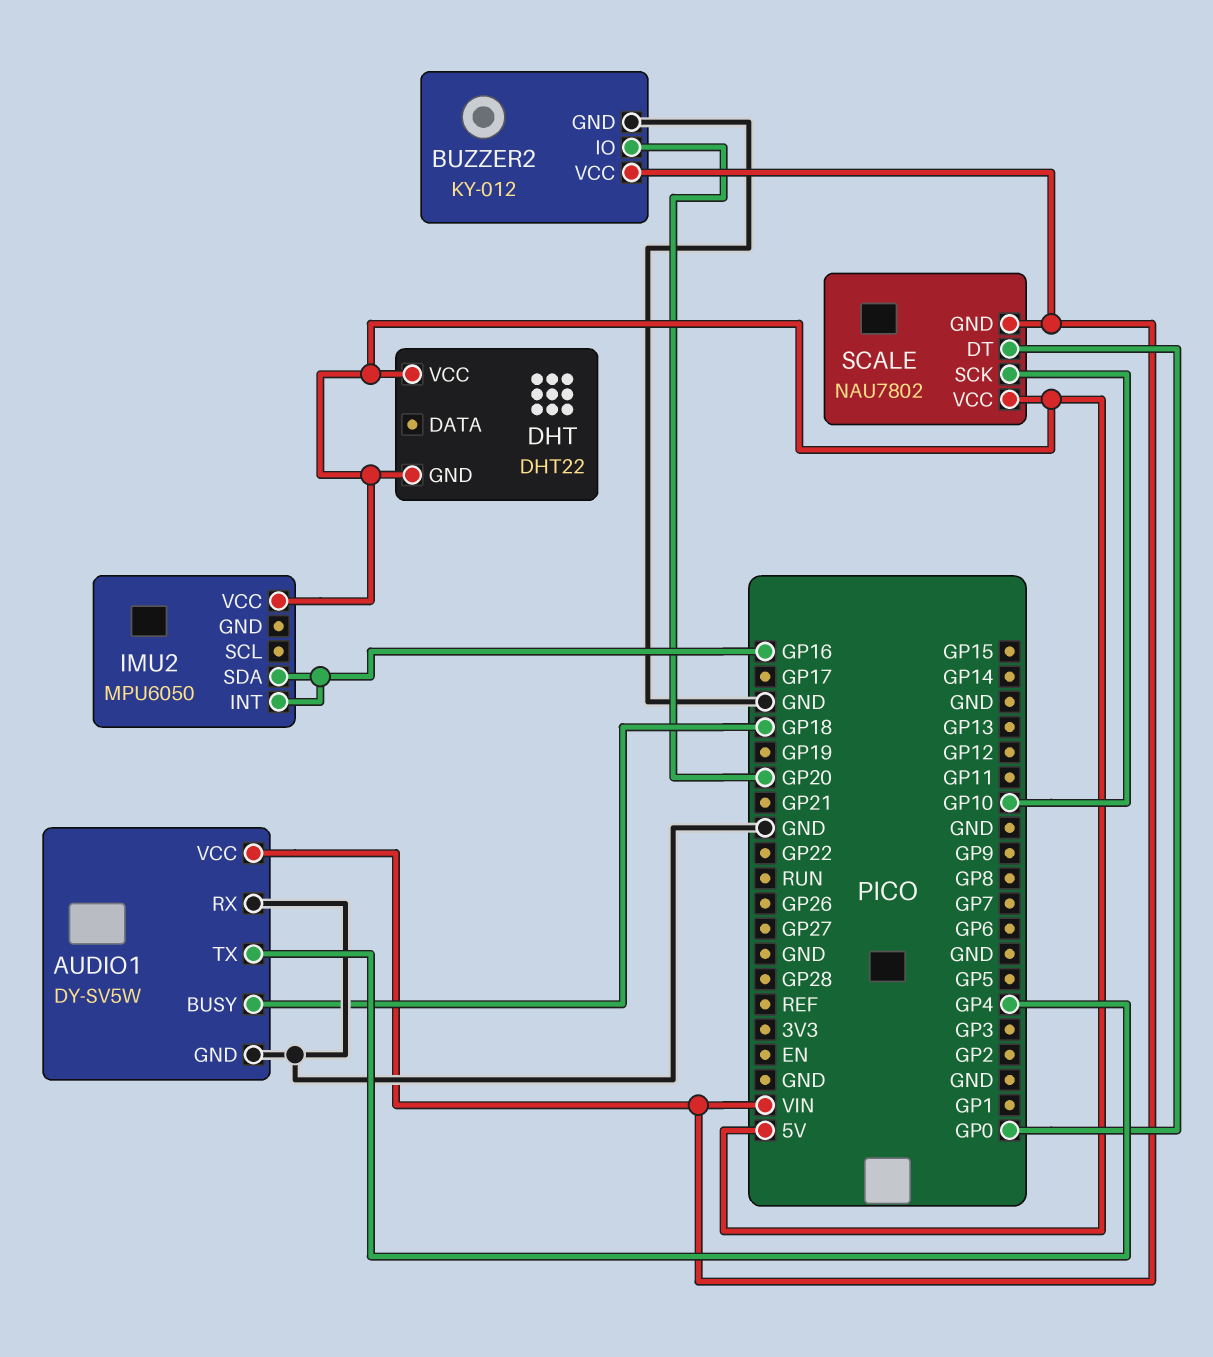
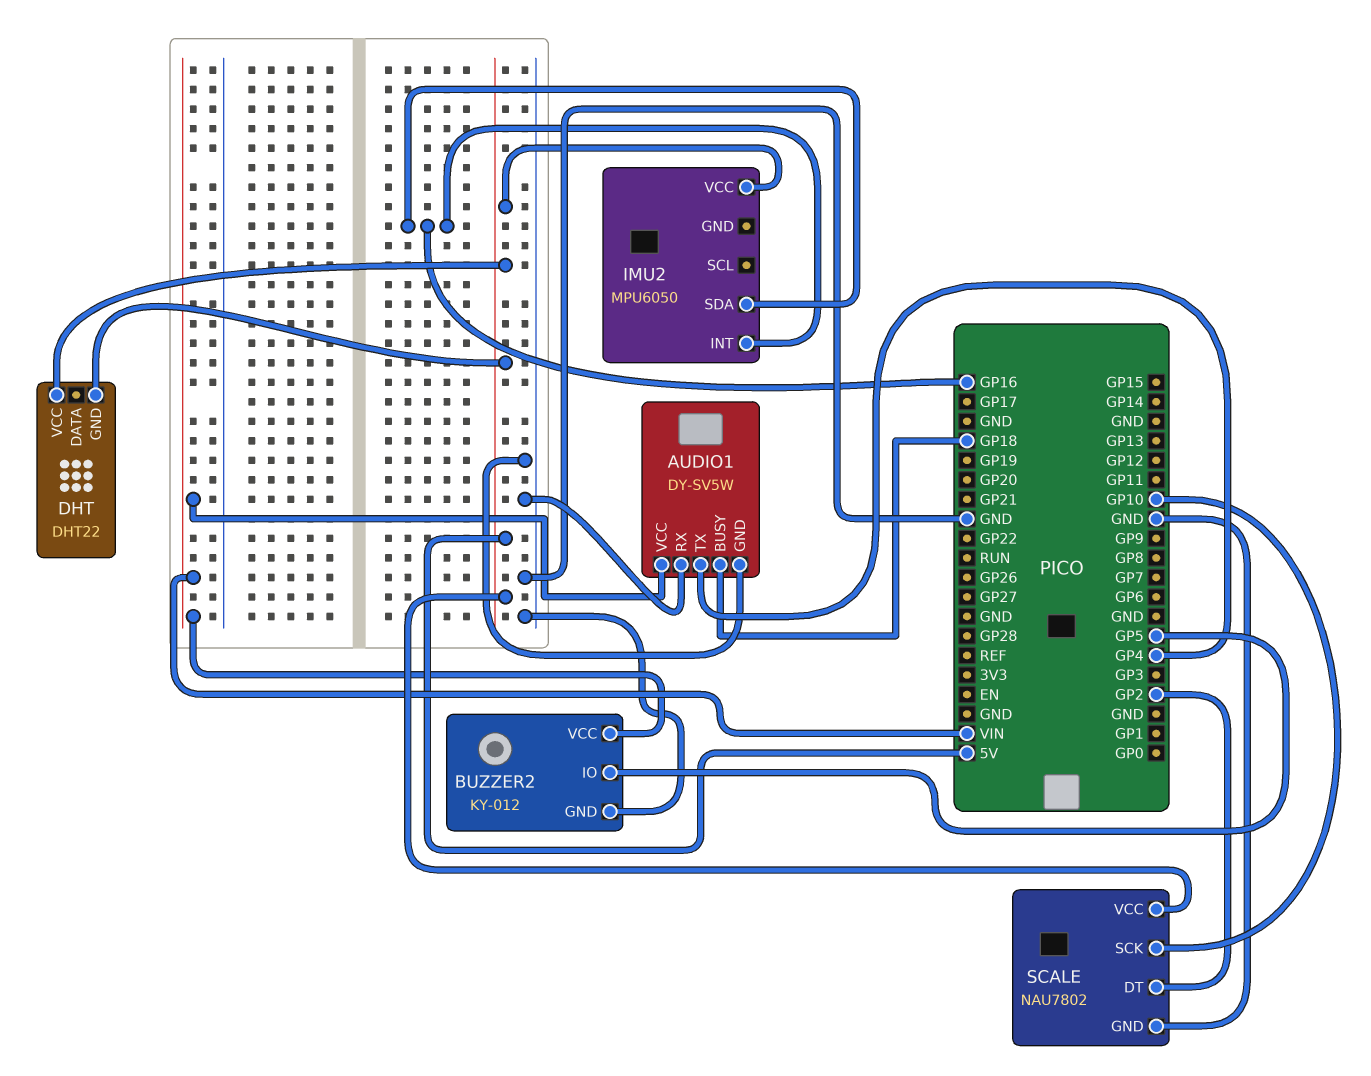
BUZZER2 pin IO: GP20 -> GP5
SCALE pin DT: GP0 -> GP2
SCALE pin GND: VIN -> GND

